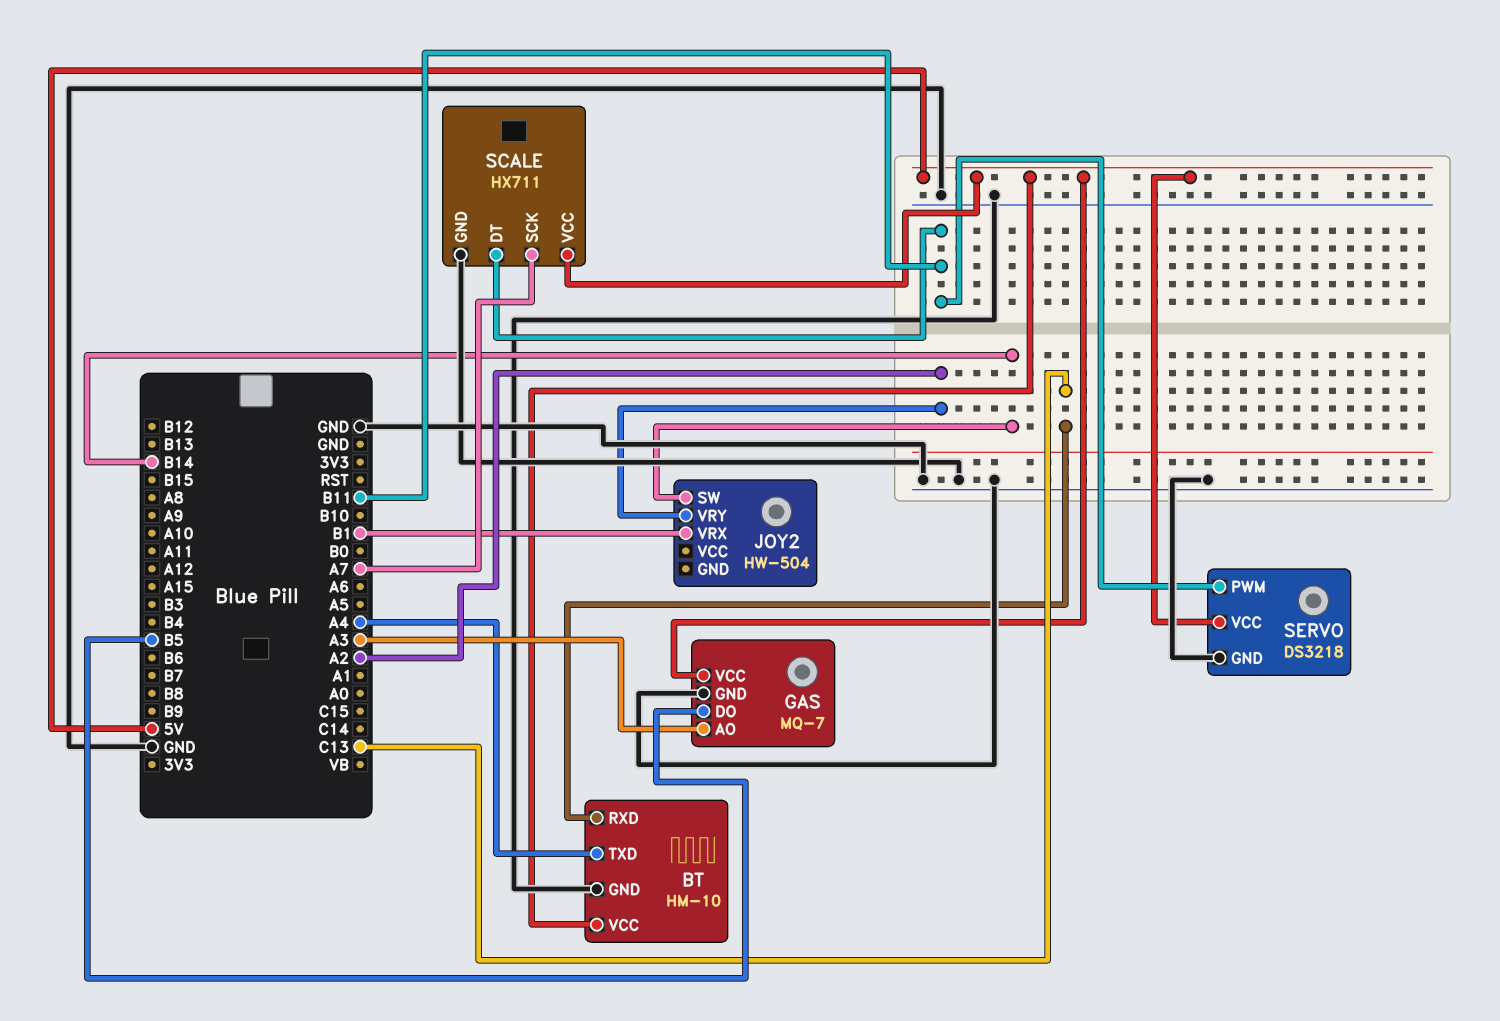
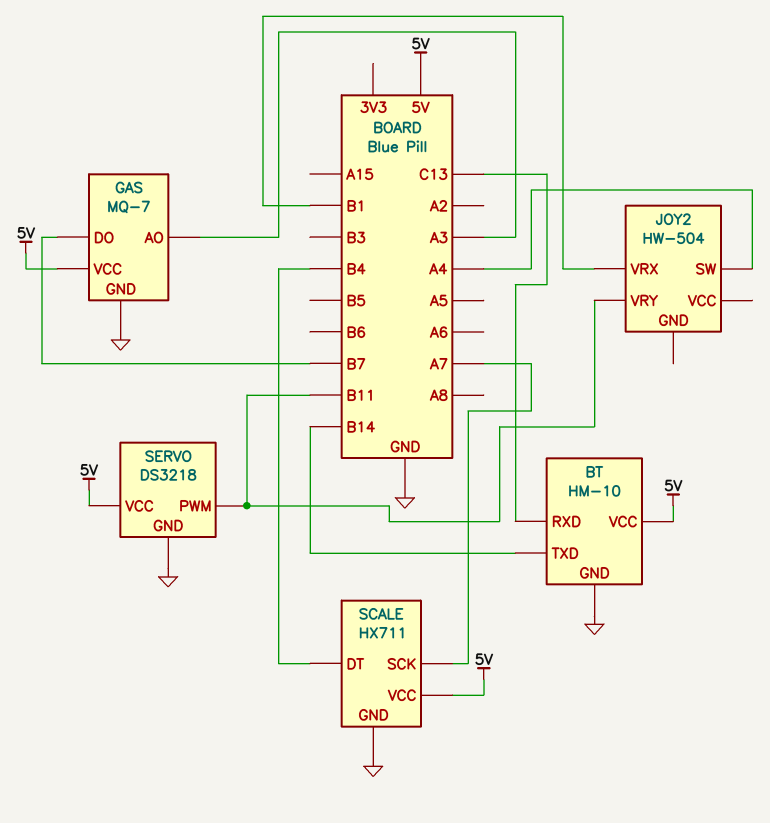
BT pin TXD: A4 -> B14
GAS pin DO: B5 -> B7
JOY2 pin SW: B14 -> A4
JOY2 pin VRY: A2 -> B11
SCALE pin DT: B11 -> B4

